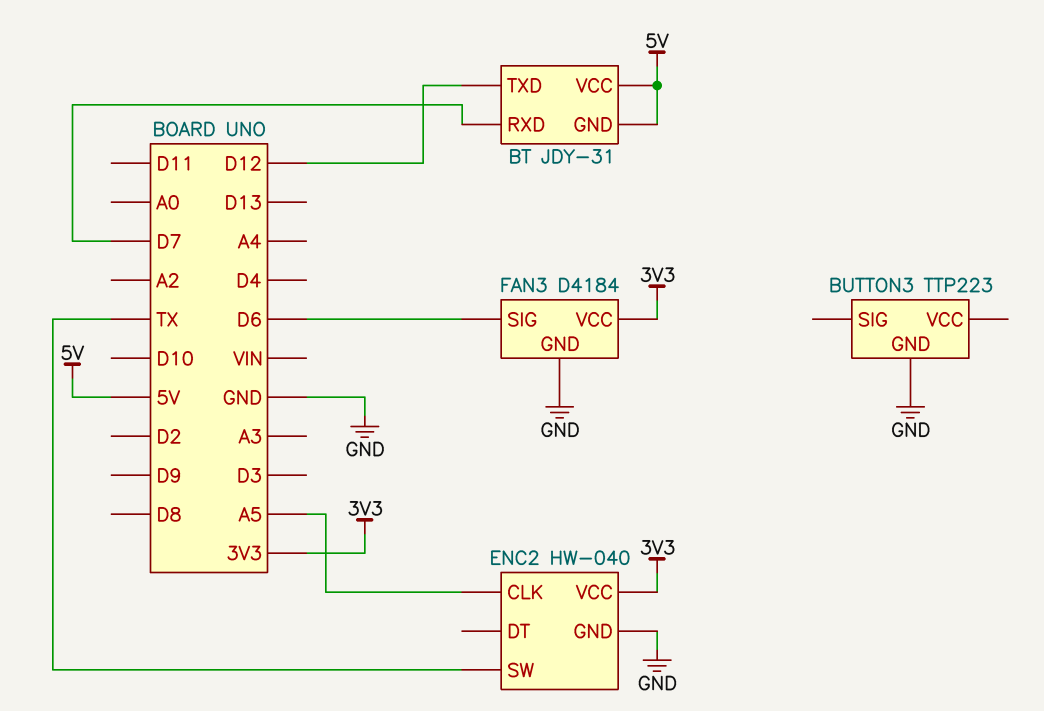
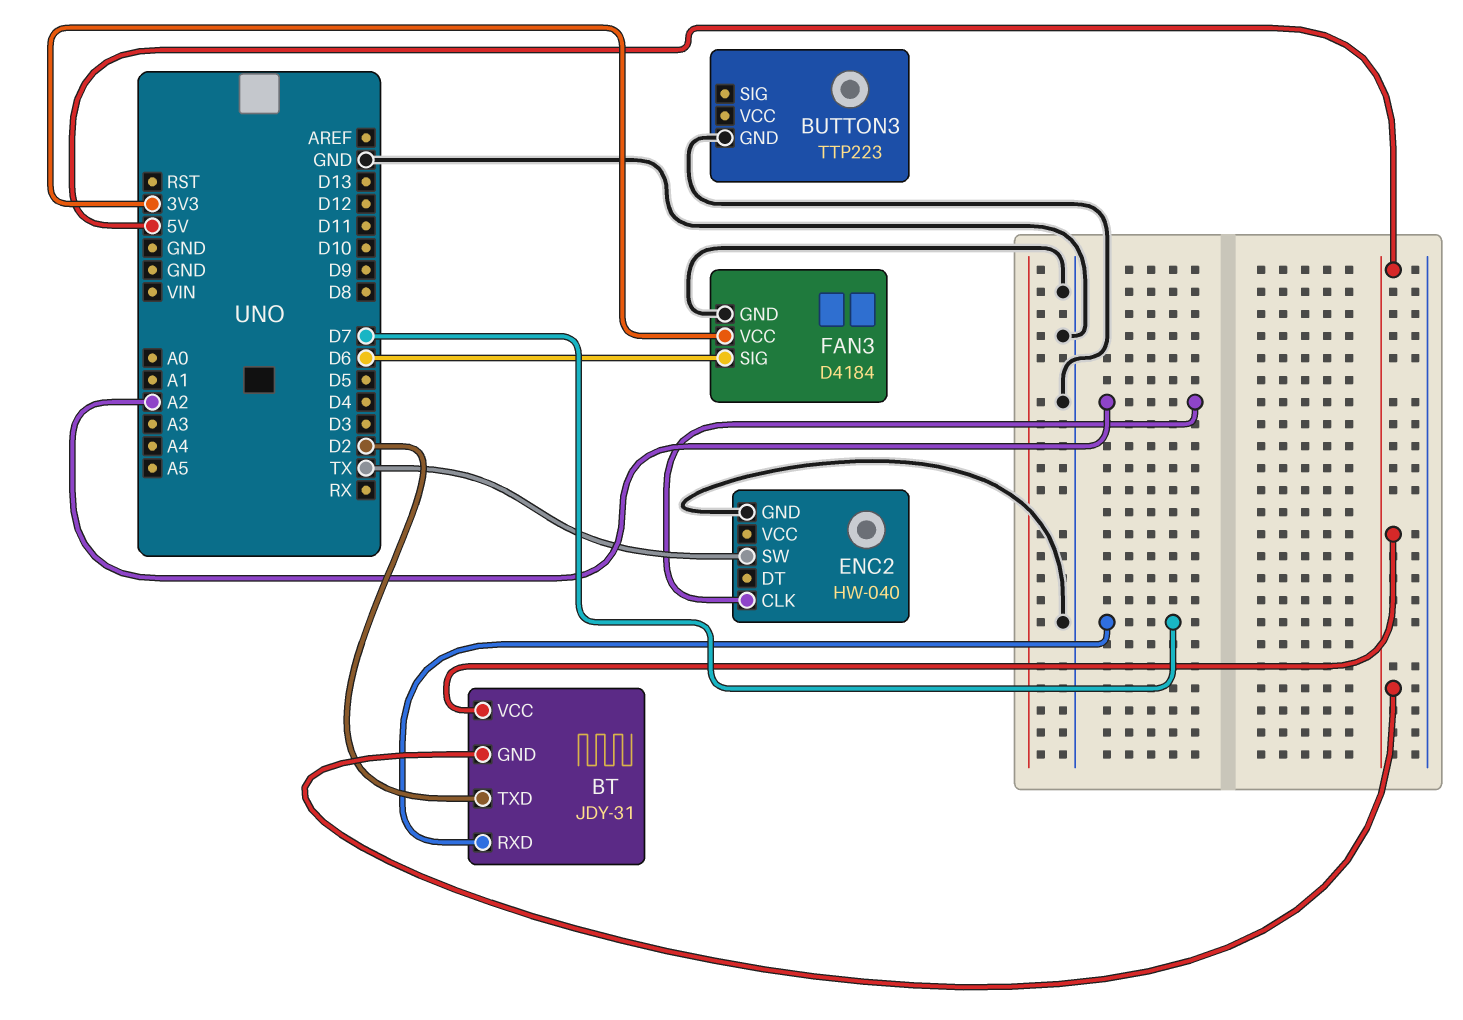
BT pin TXD: D12 -> D2
ENC2 pin CLK: A5 -> A2
ENC2 pin VCC: 3V3 -> none

